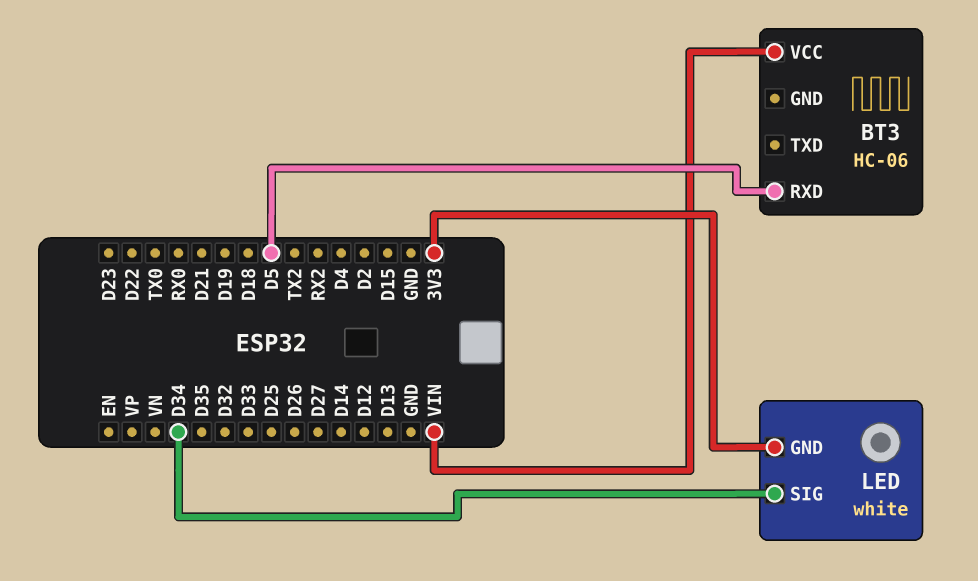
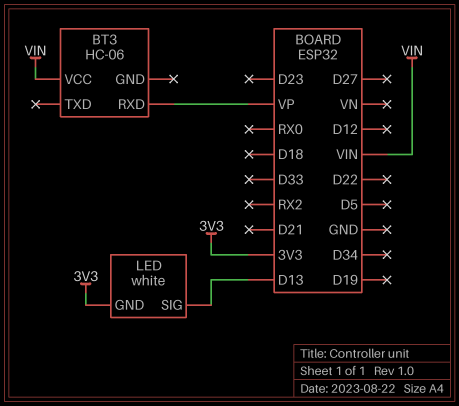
BT3 pin RXD: D5 -> VP
LED pin SIG: D34 -> D13

